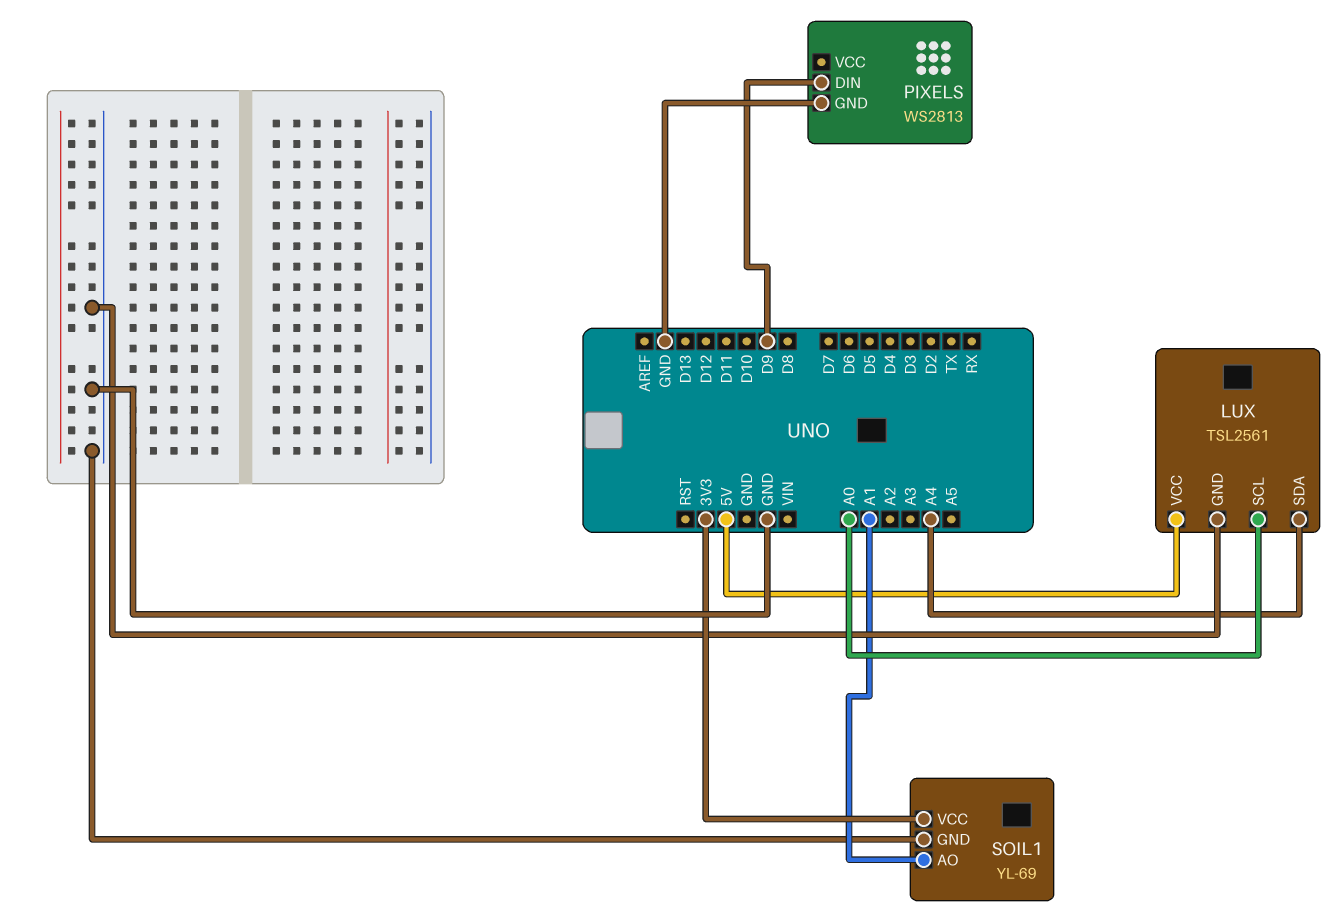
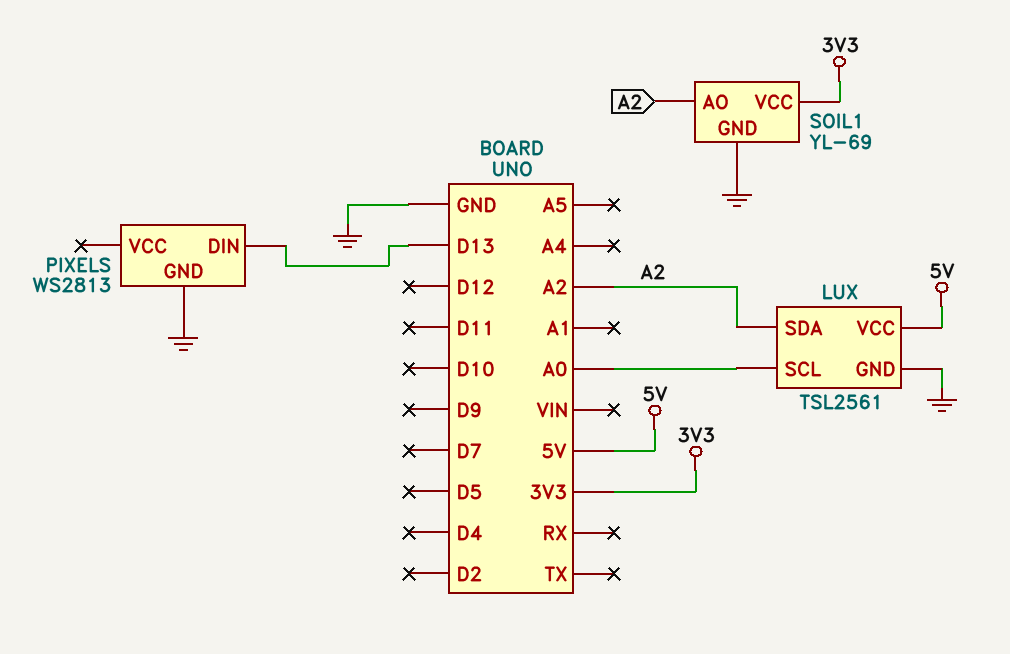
LUX pin SDA: A4 -> A2
PIXELS pin DIN: D9 -> D13
SOIL1 pin AO: A1 -> A2

